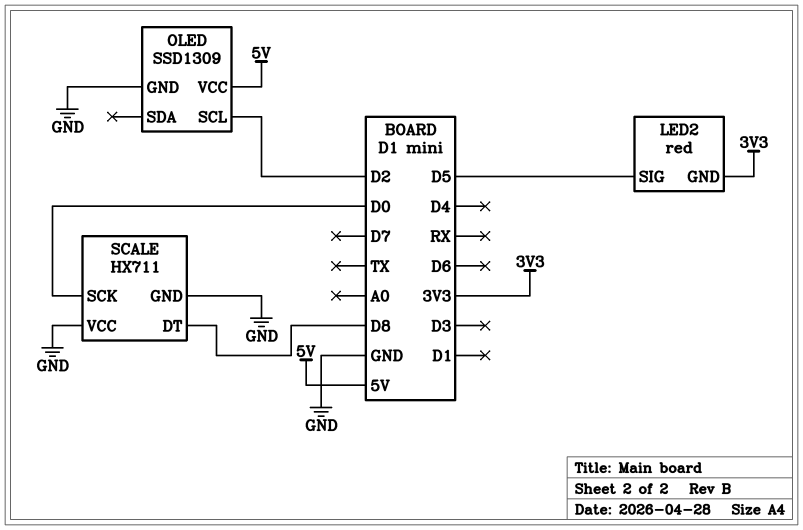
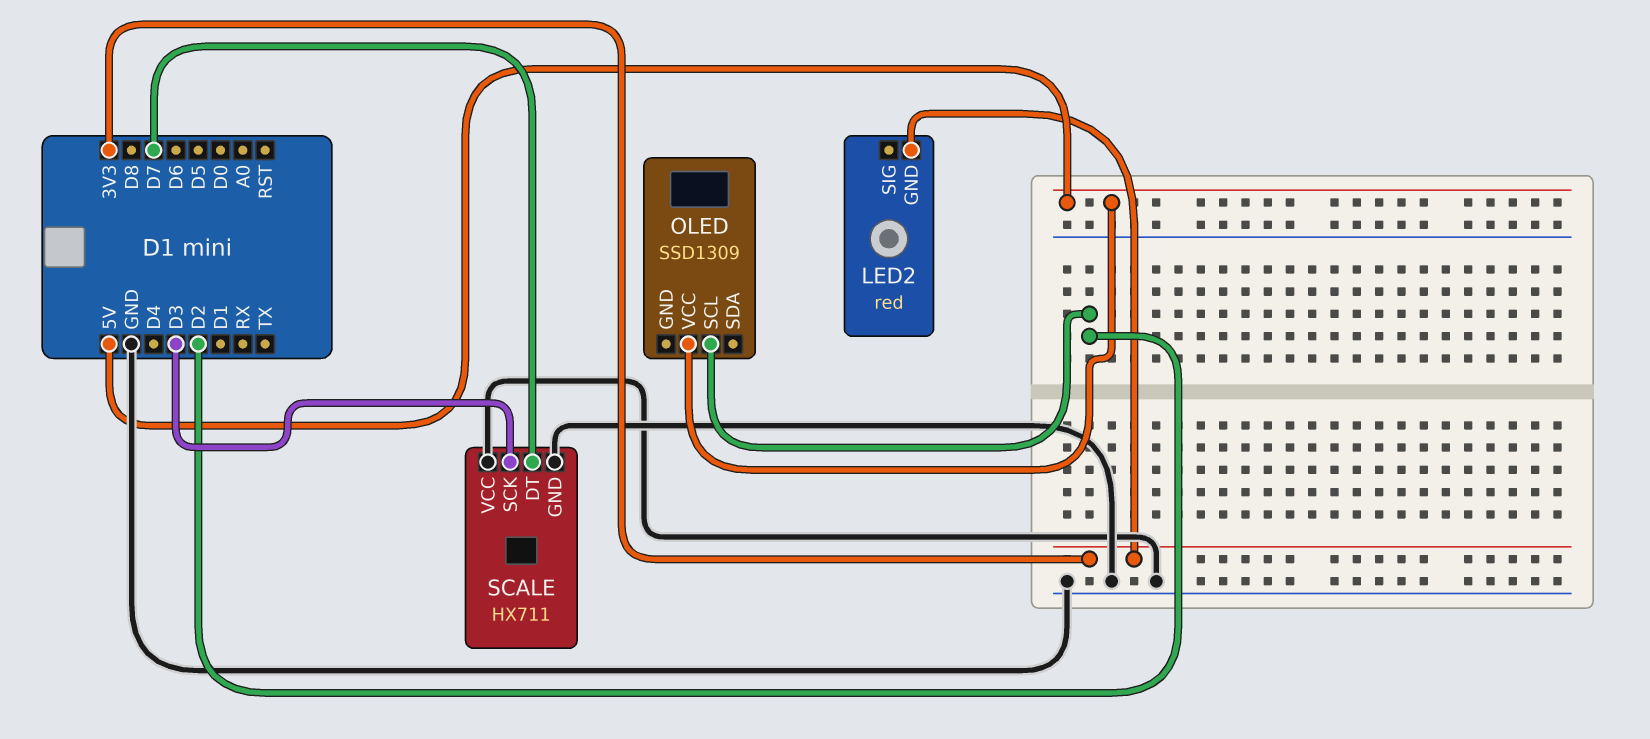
LED2 pin SIG: D5 -> none
OLED pin GND: GND -> none
SCALE pin DT: D8 -> D7
SCALE pin SCK: D0 -> D3

